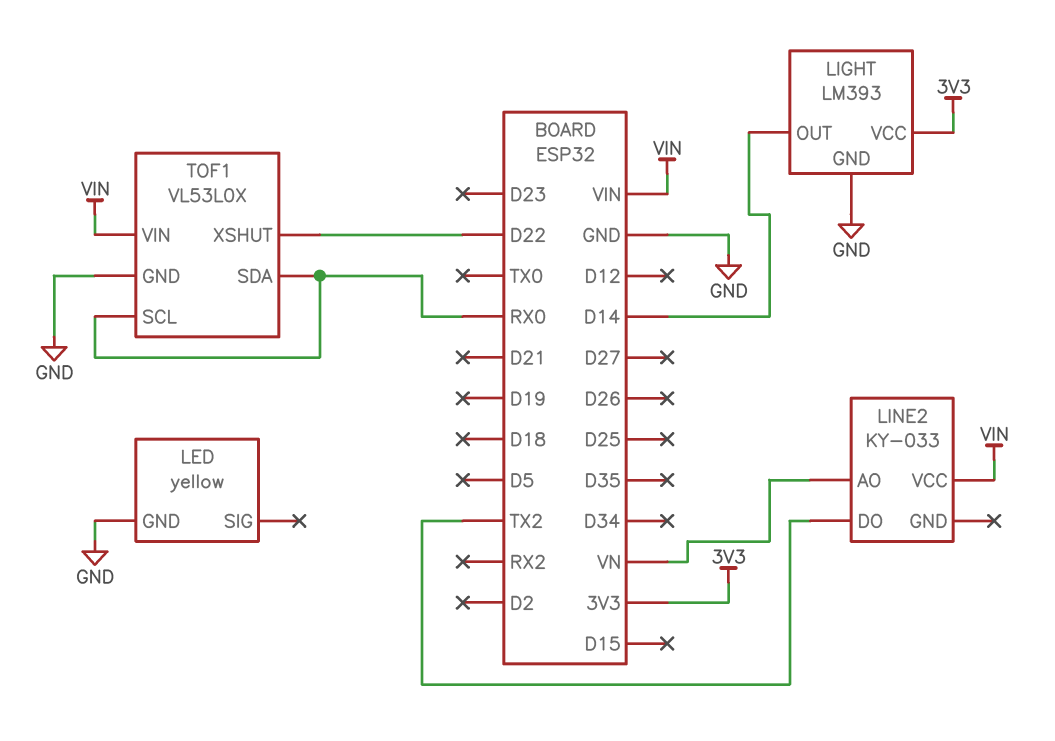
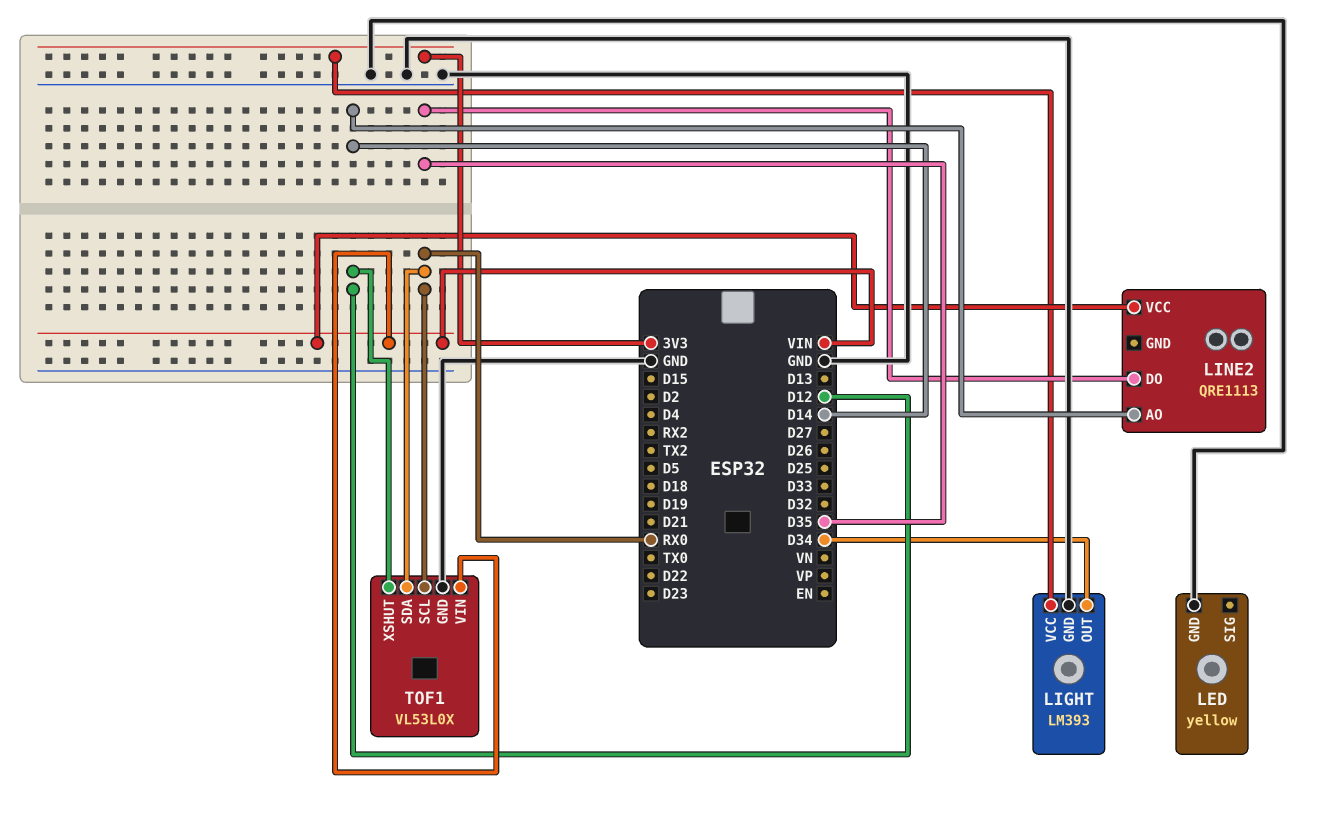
LIGHT pin OUT: D14 -> D34
LINE2: KY-033 -> QRE1113
LINE2 pin AO: VN -> D14
LINE2 pin DO: TX2 -> D35
TOF1 pin XSHUT: D22 -> D12

